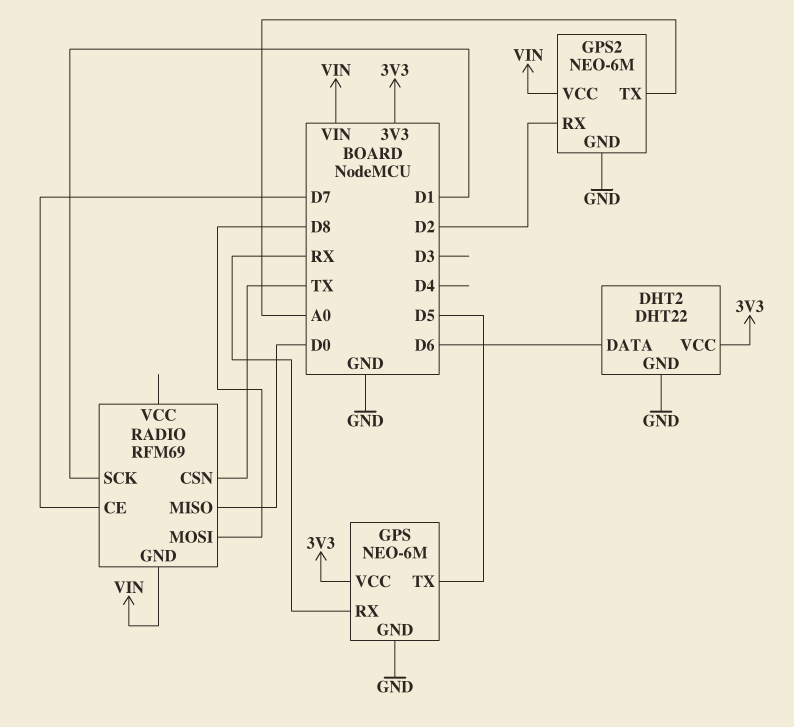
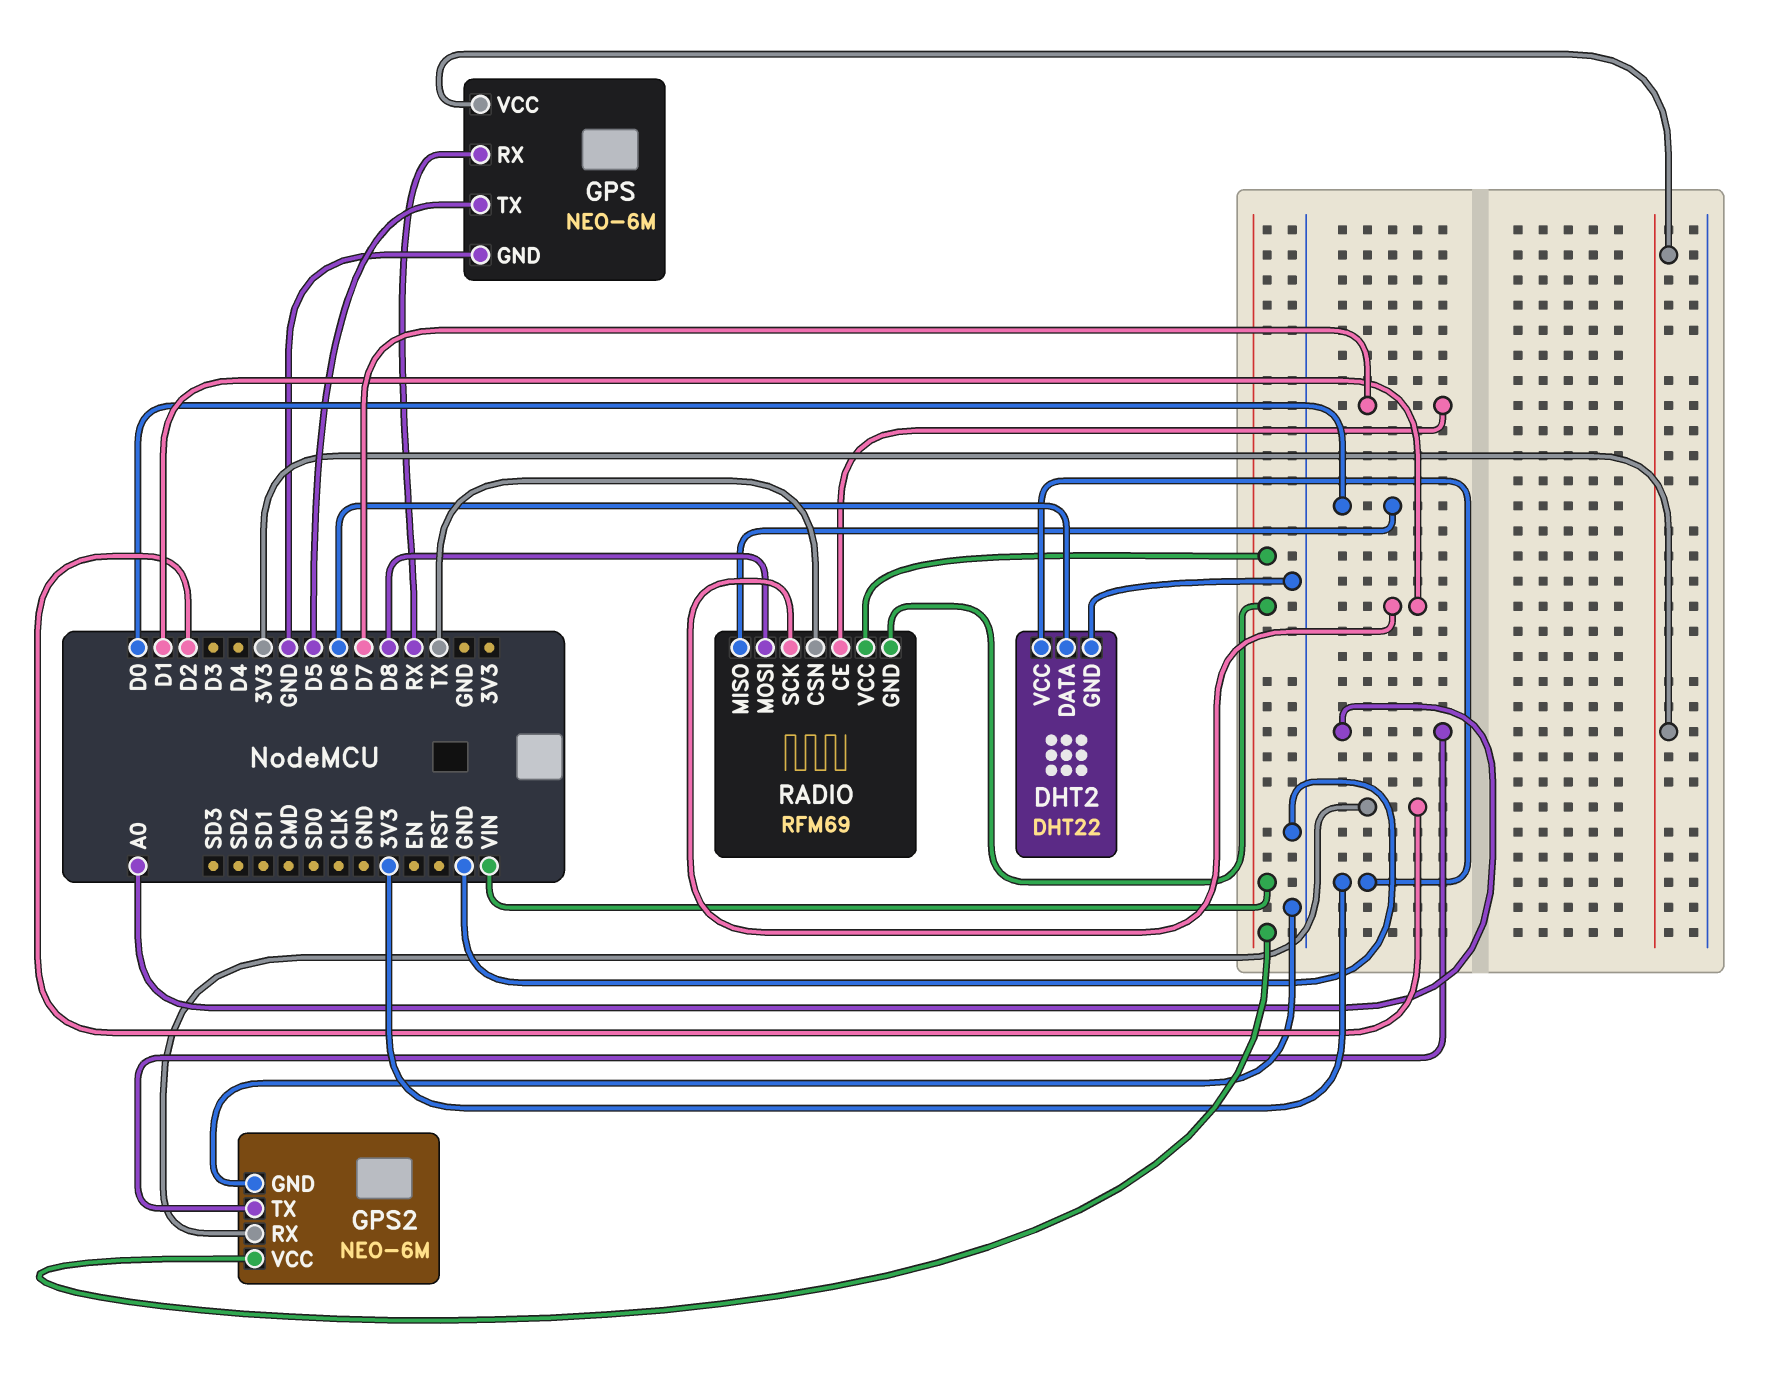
RADIO pin VCC: none -> VIN

